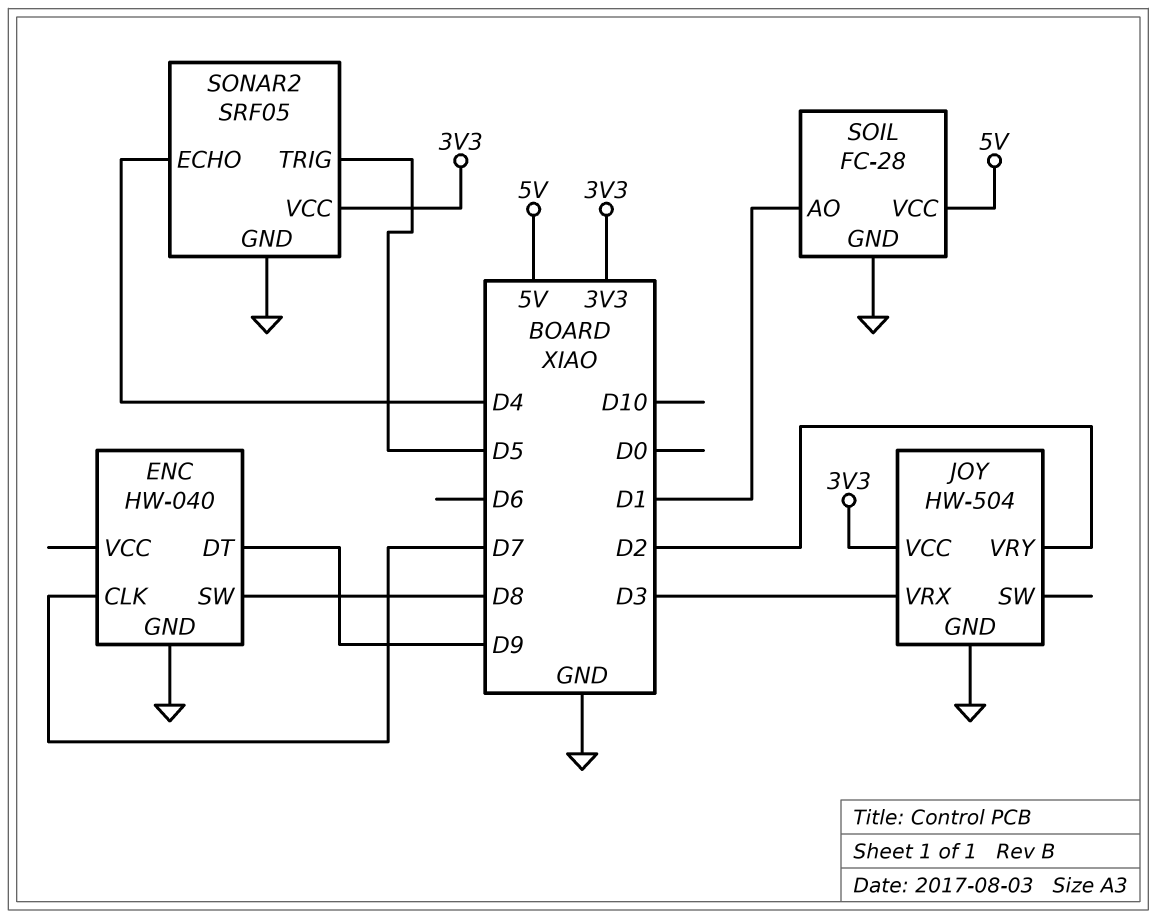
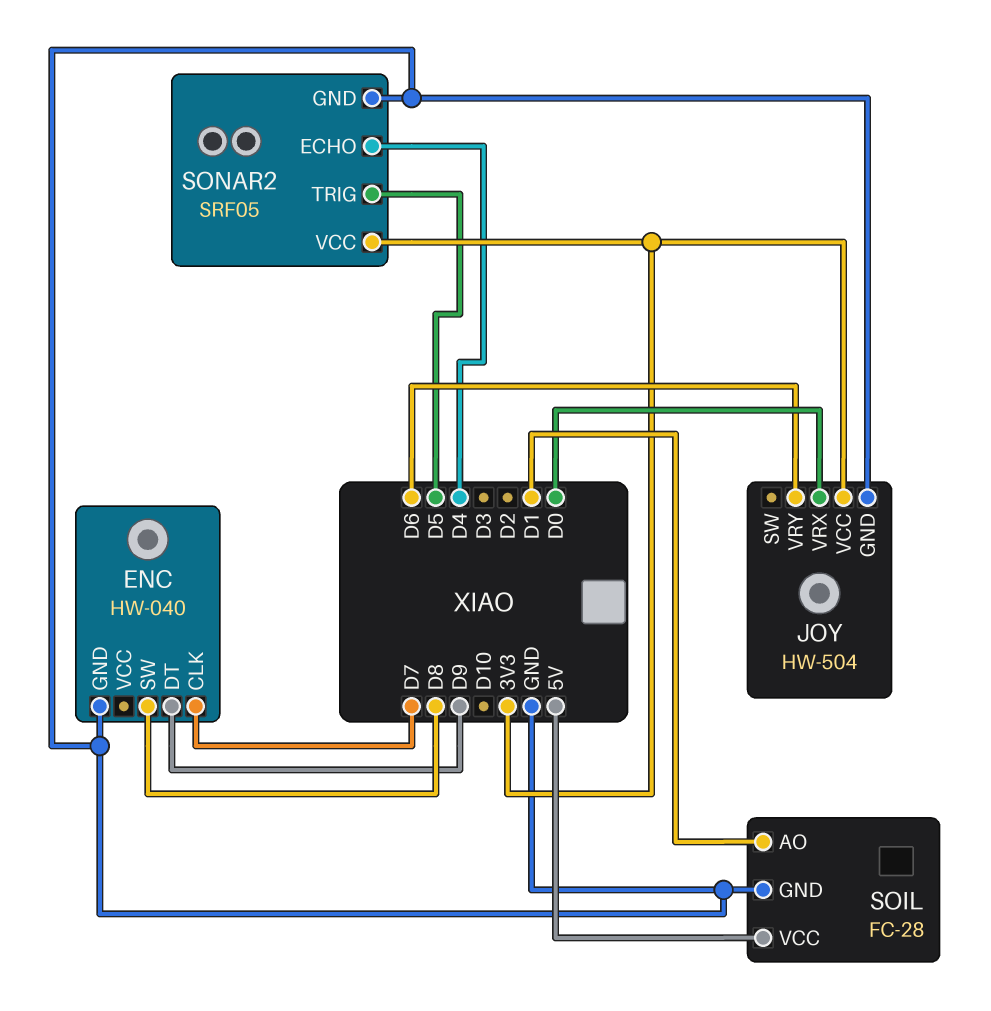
JOY pin VRX: D3 -> D0
JOY pin VRY: D2 -> D6

